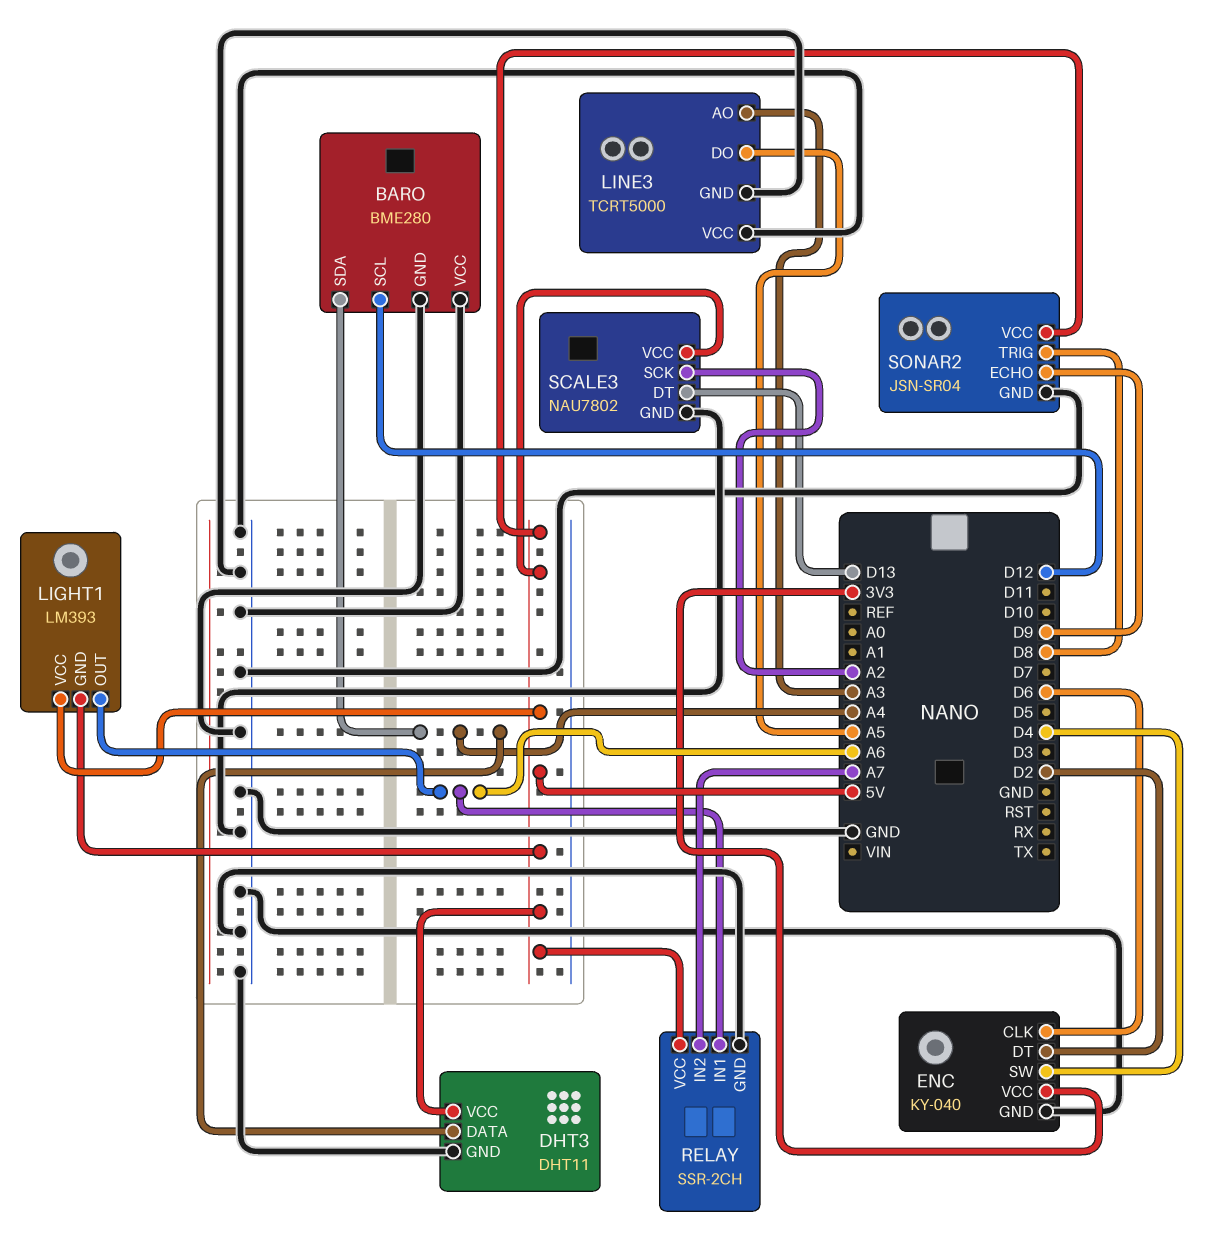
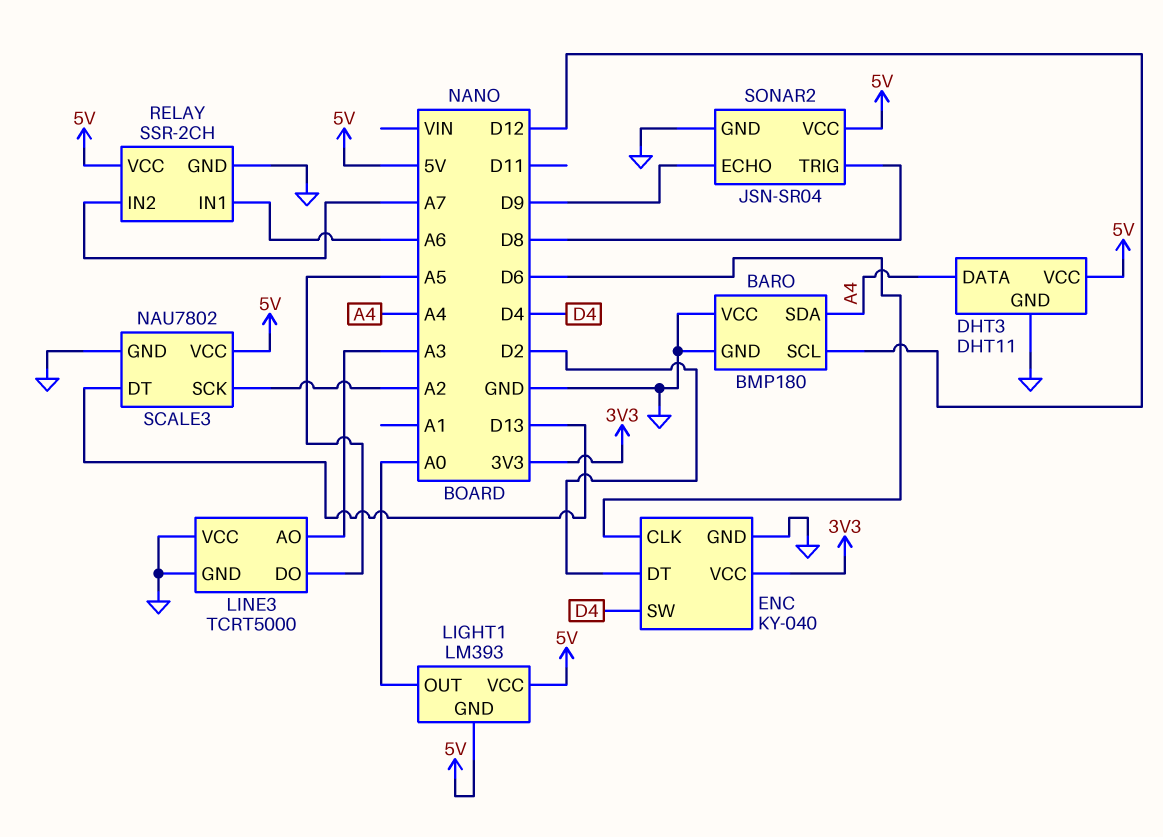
BARO: BME280 -> BMP180
LIGHT1 pin OUT: A6 -> A0

